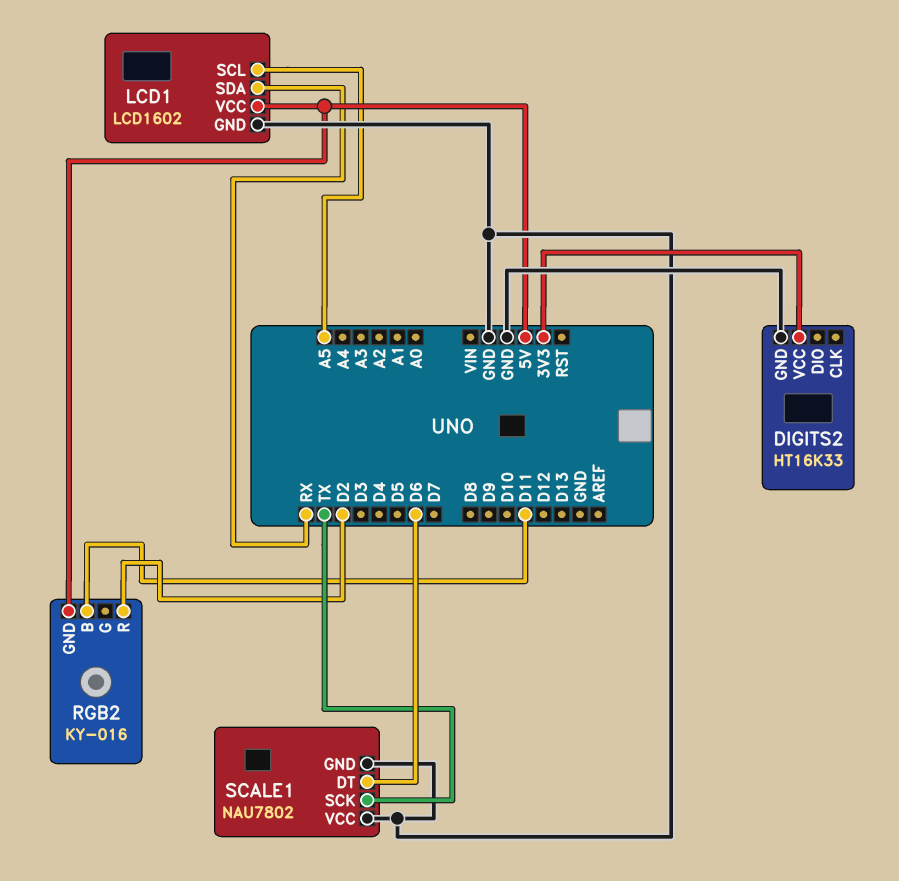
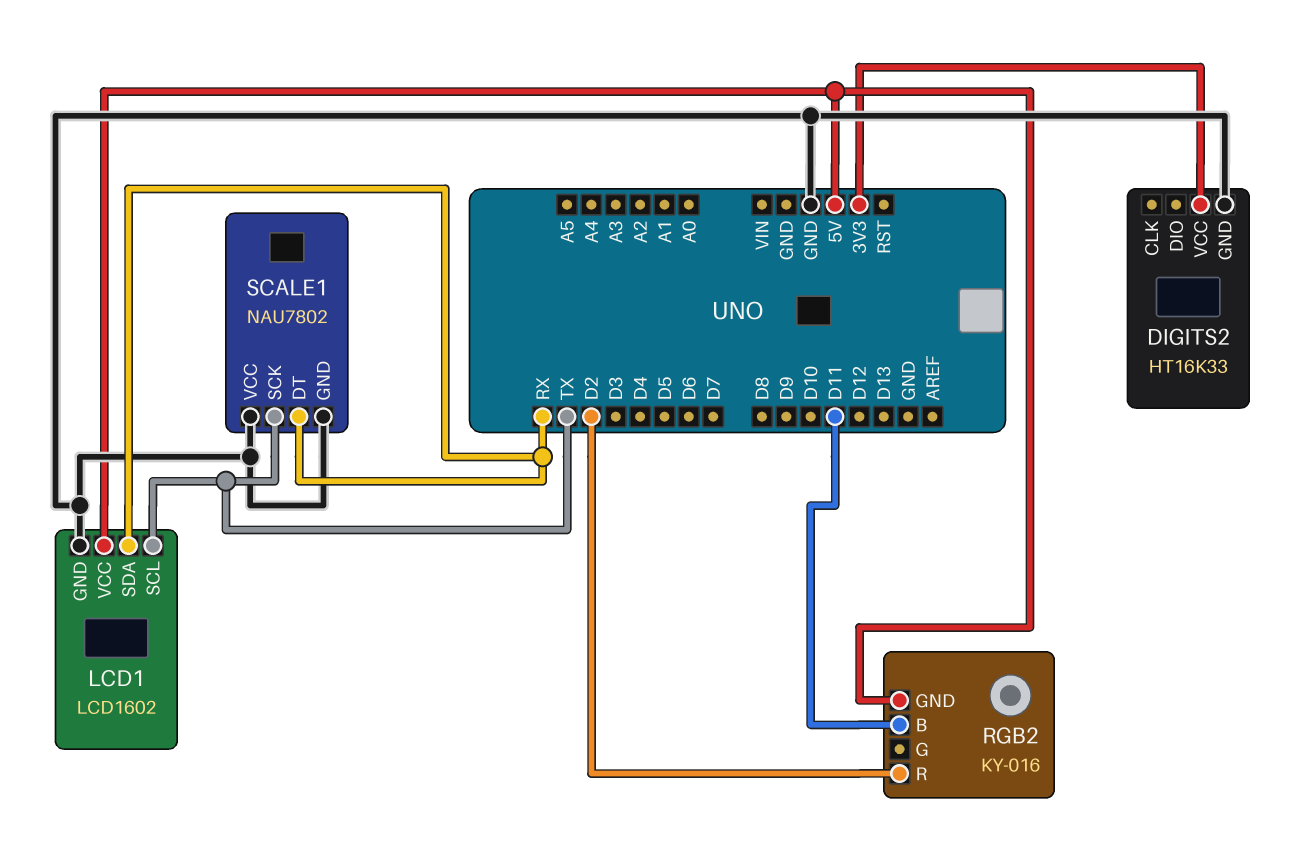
LCD1 pin SCL: A5 -> TX
SCALE1 pin DT: D6 -> RX

